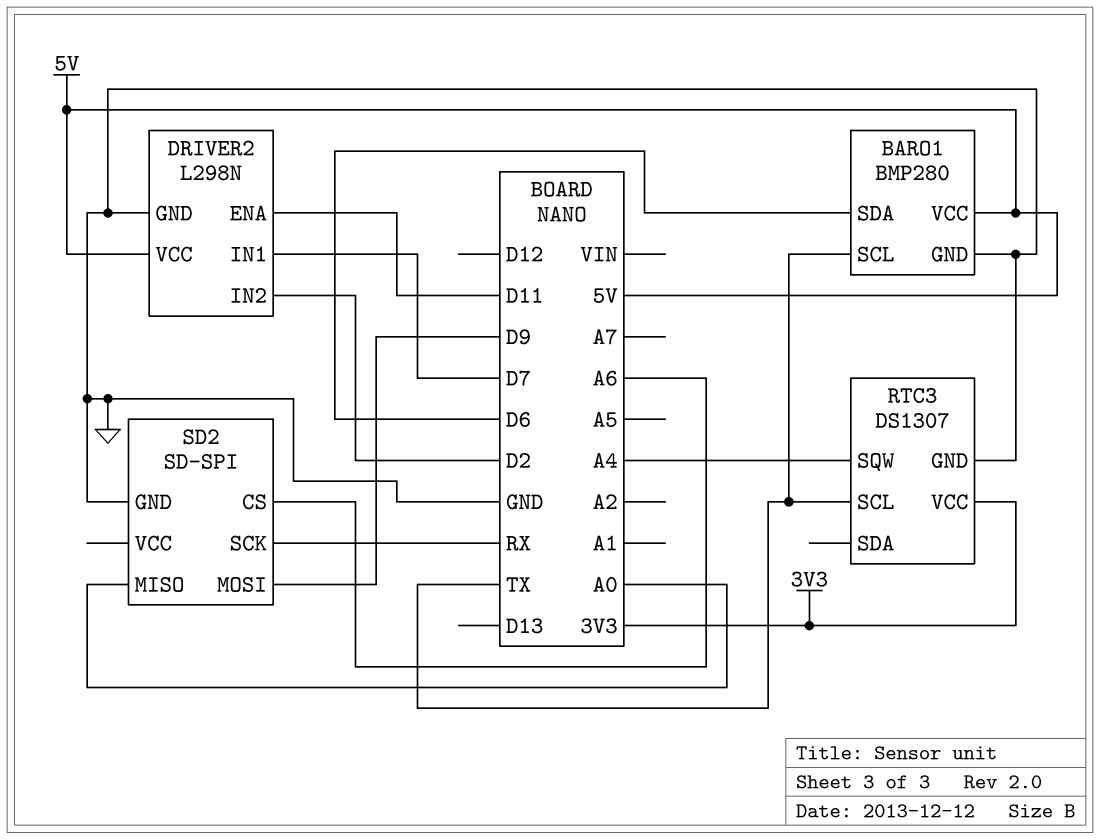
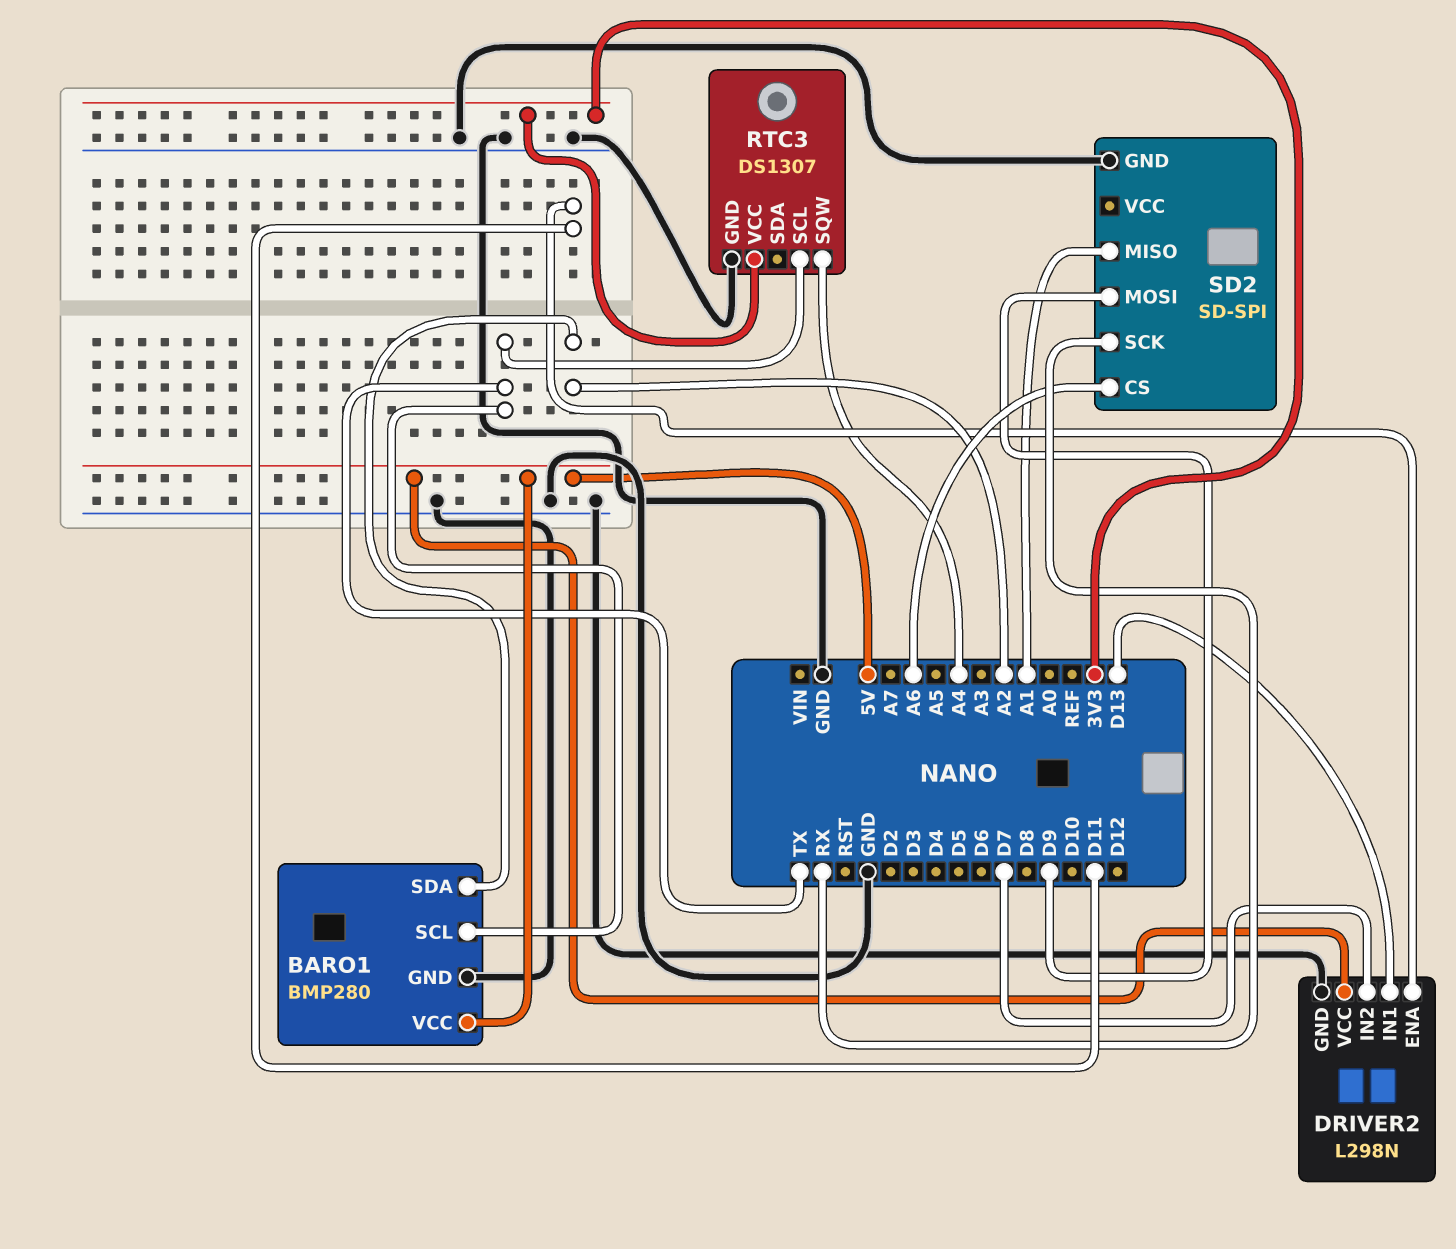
BARO1 pin SDA: D6 -> A2
DRIVER2 pin IN1: D7 -> D13
DRIVER2 pin IN2: D2 -> D7
SD2 pin MISO: A0 -> A1

